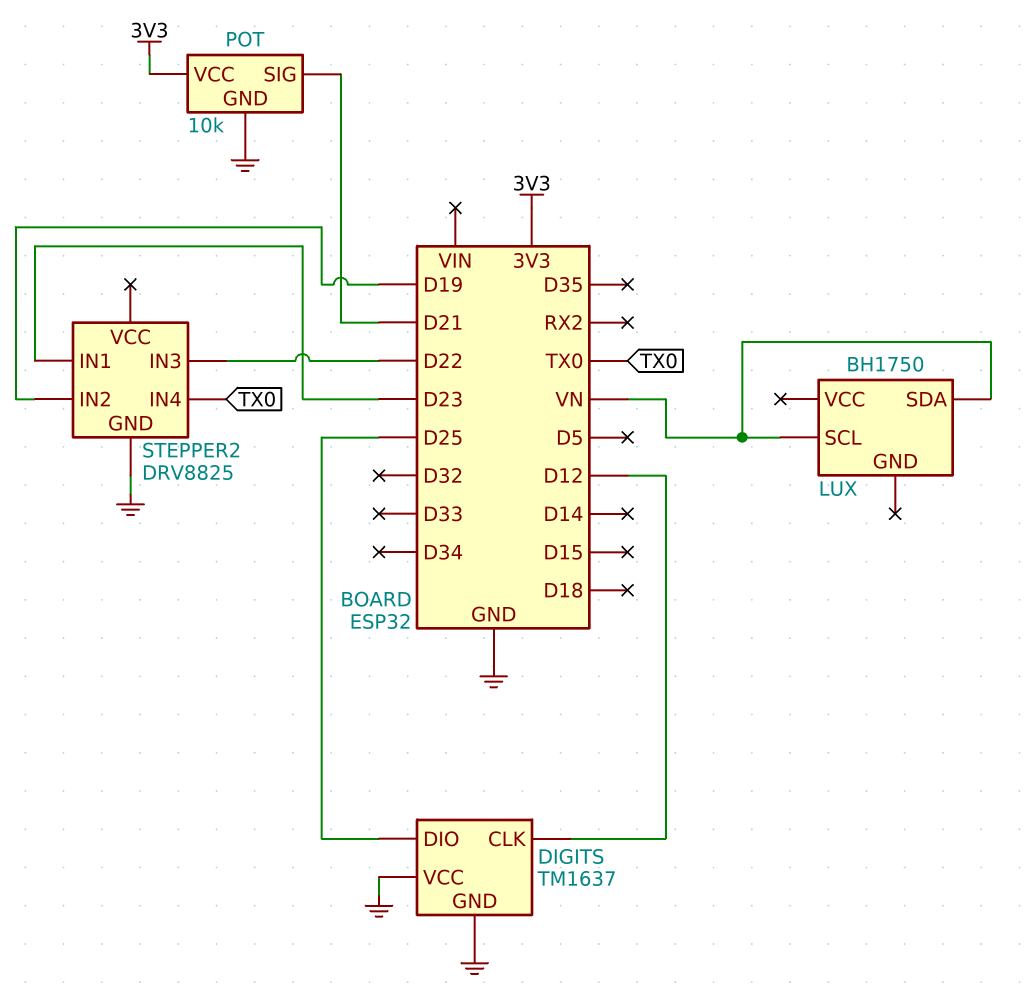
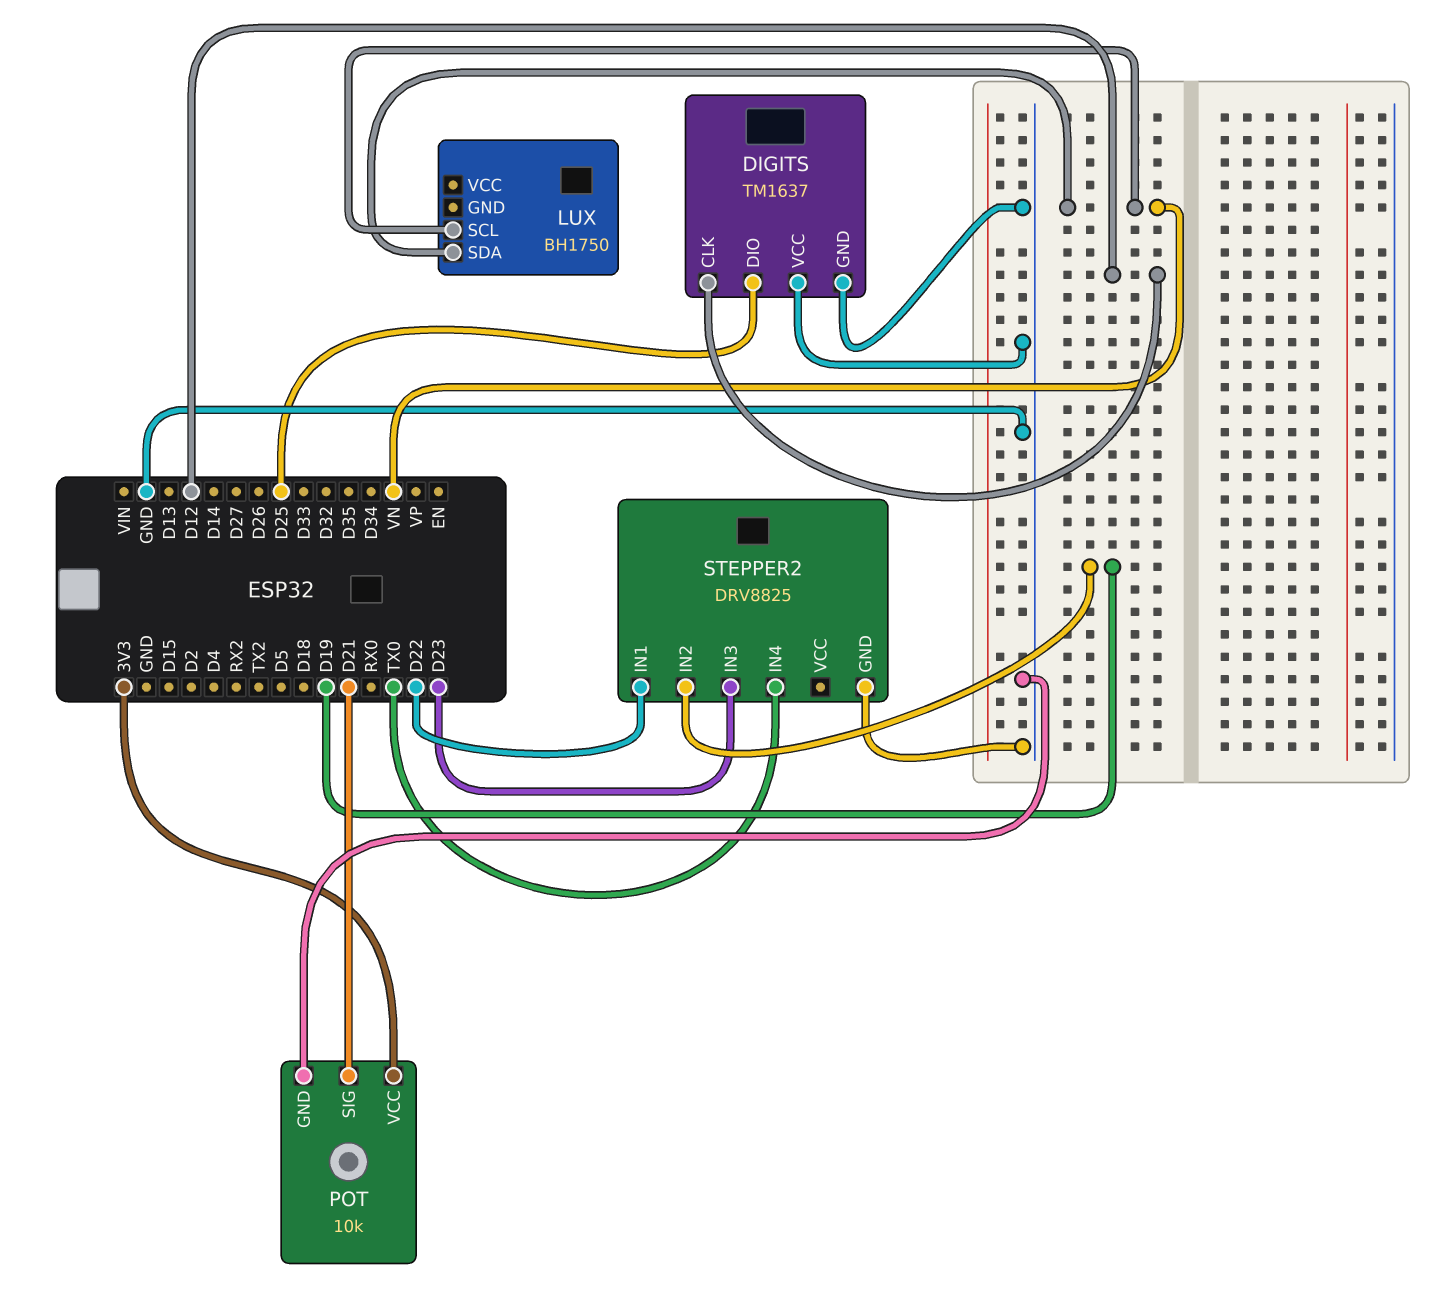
STEPPER2 pin IN1: D23 -> D22
STEPPER2 pin IN3: D22 -> D23

